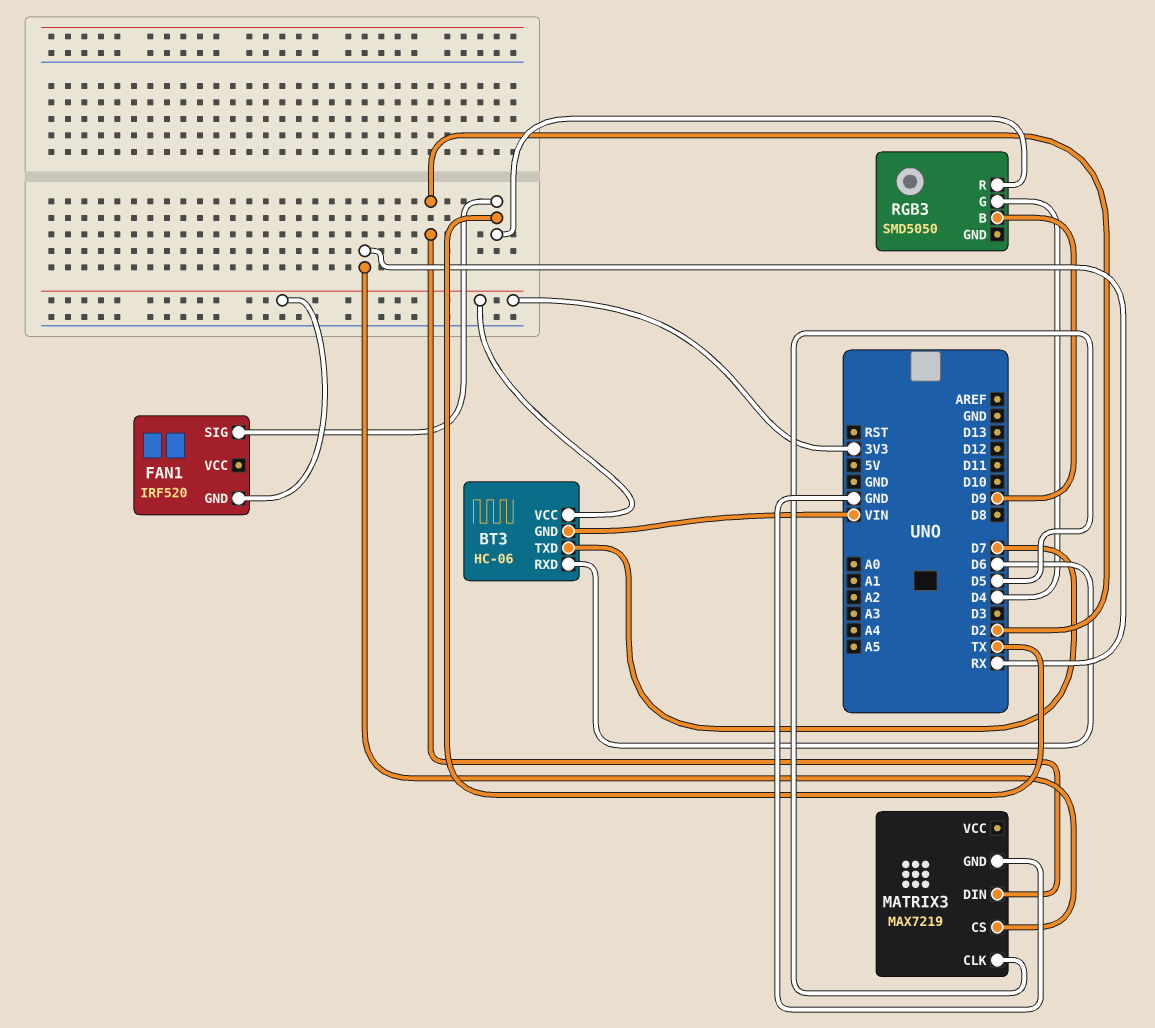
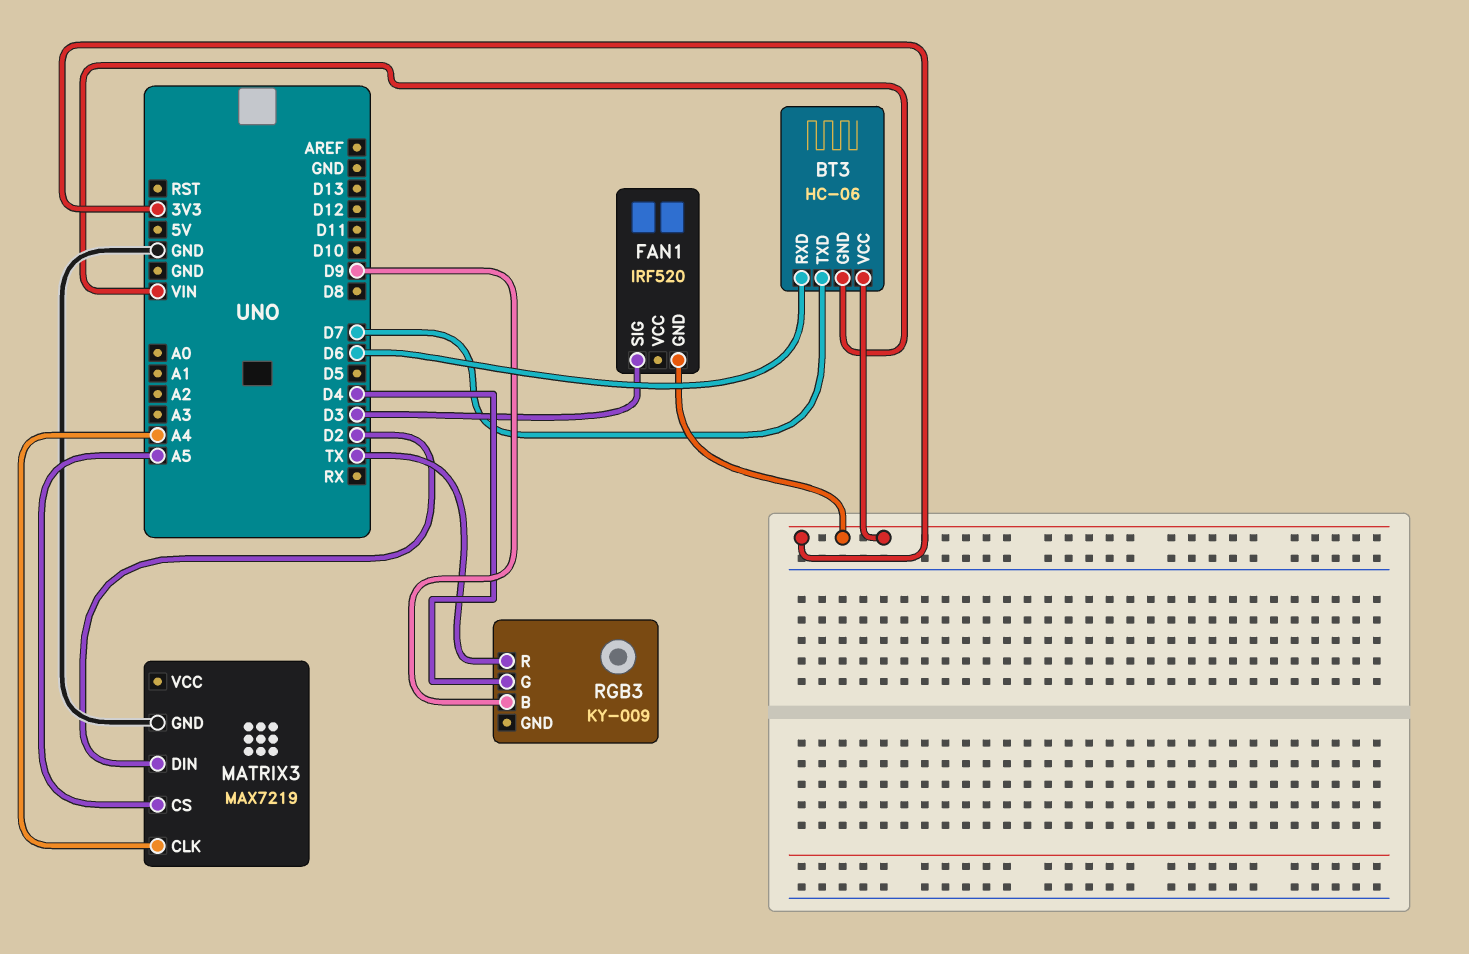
FAN1 pin SIG: TX -> D3
MATRIX3 pin CLK: D5 -> A4
MATRIX3 pin CS: RX -> A5
RGB3: SMD5050 -> KY-009

